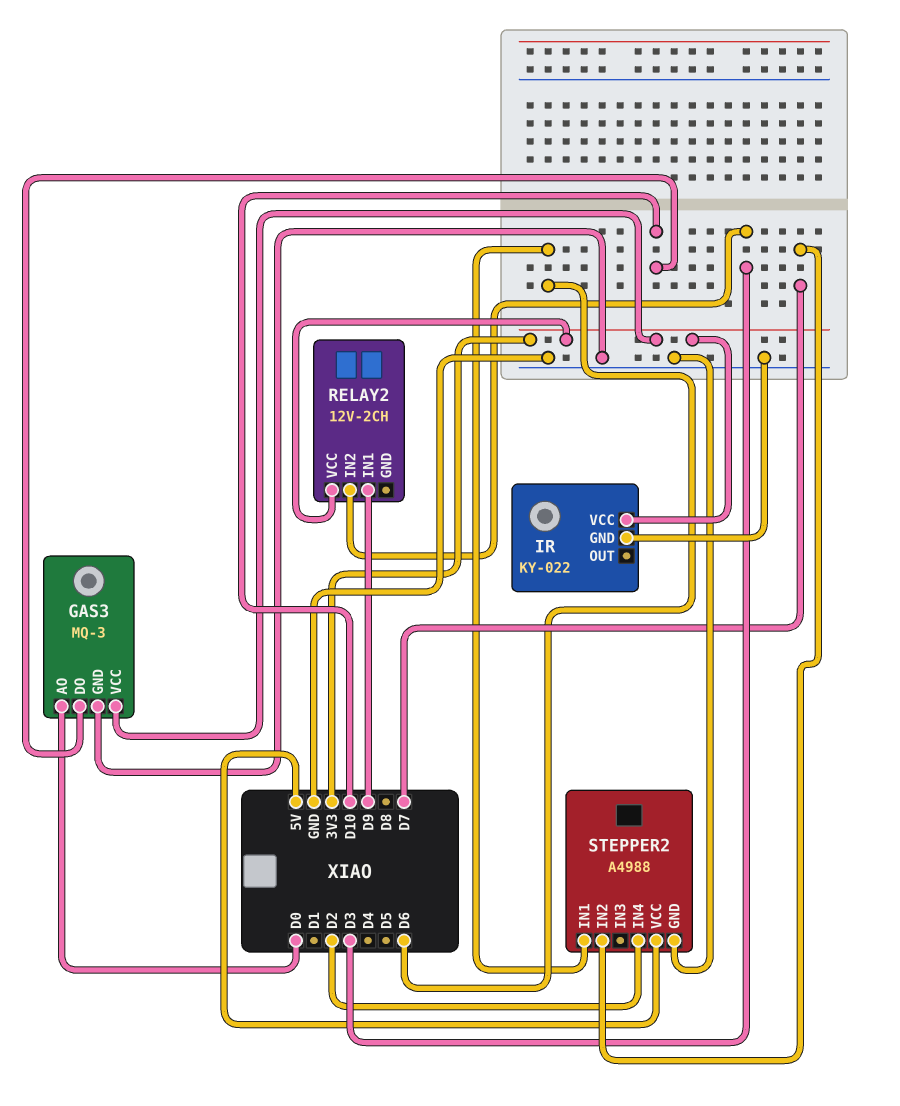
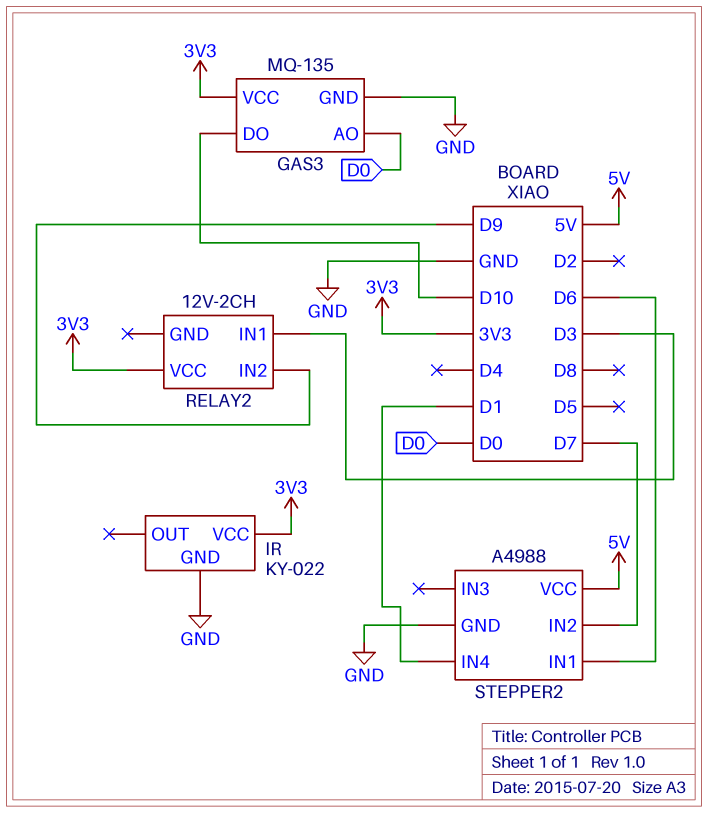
GAS3: MQ-3 -> MQ-135
RELAY2 pin IN1: D9 -> D3
RELAY2 pin IN2: D3 -> D9
STEPPER2 pin IN4: D2 -> D1

